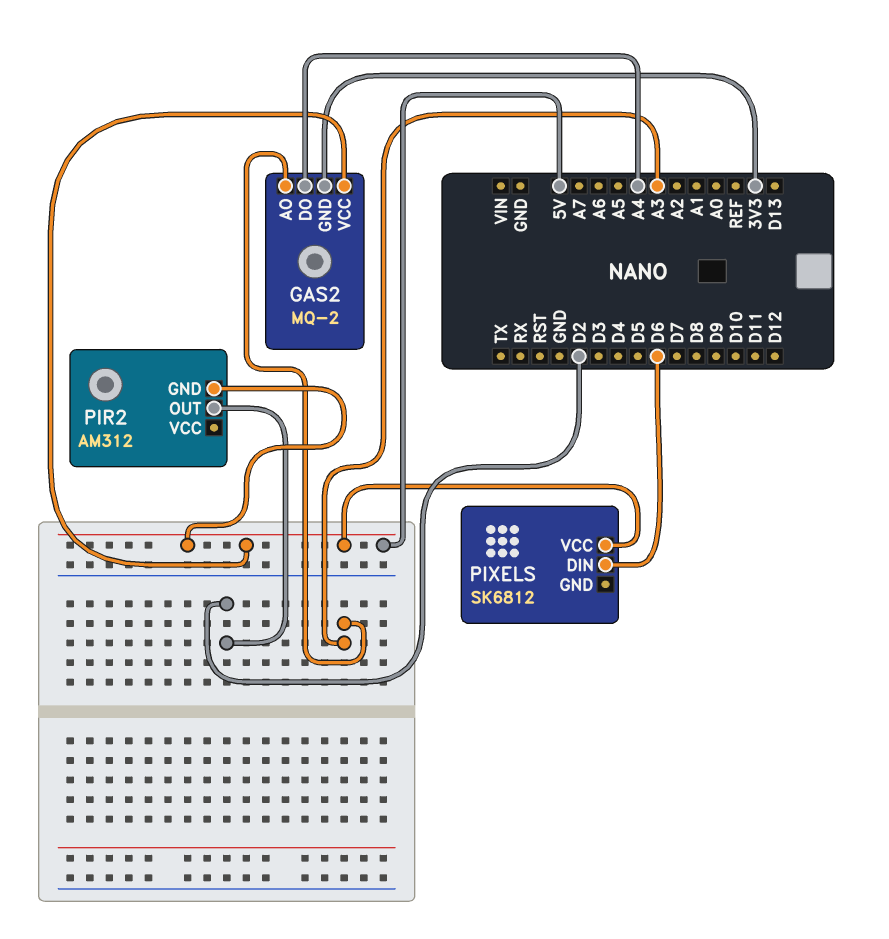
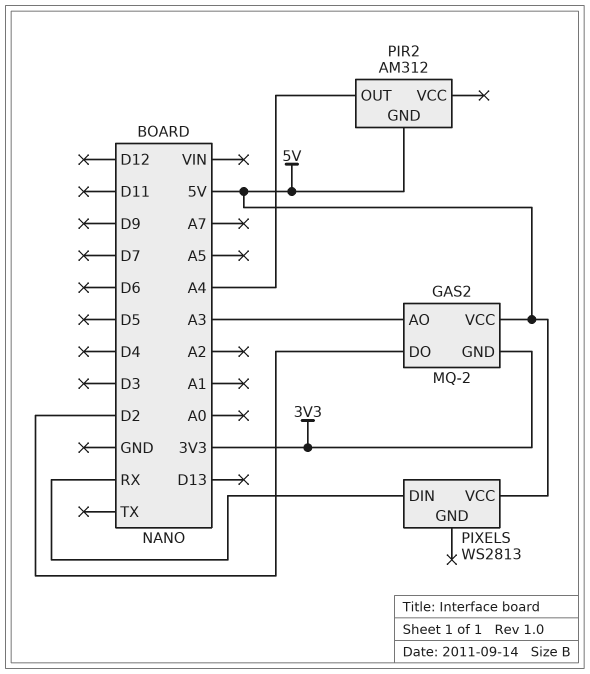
GAS2 pin DO: A4 -> D2
PIR2 pin OUT: D2 -> A4
PIXELS: SK6812 -> WS2813
PIXELS pin DIN: D6 -> RX

